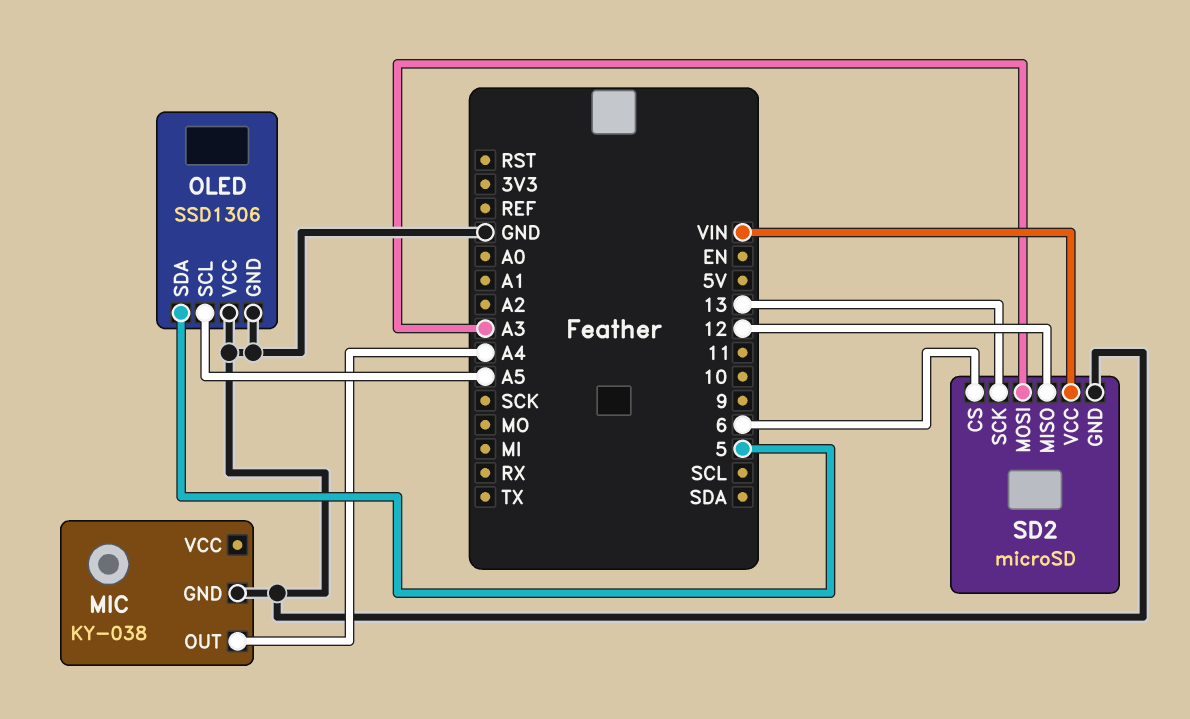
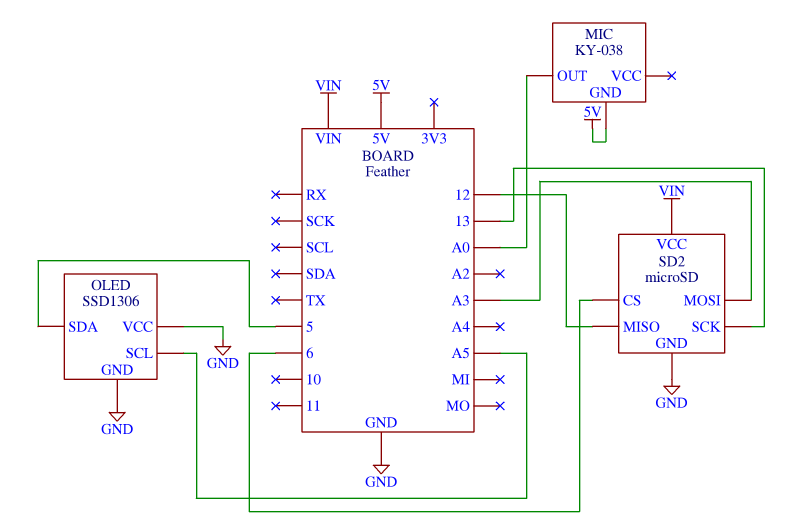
MIC pin GND: GND -> 5V
MIC pin OUT: A4 -> A0

